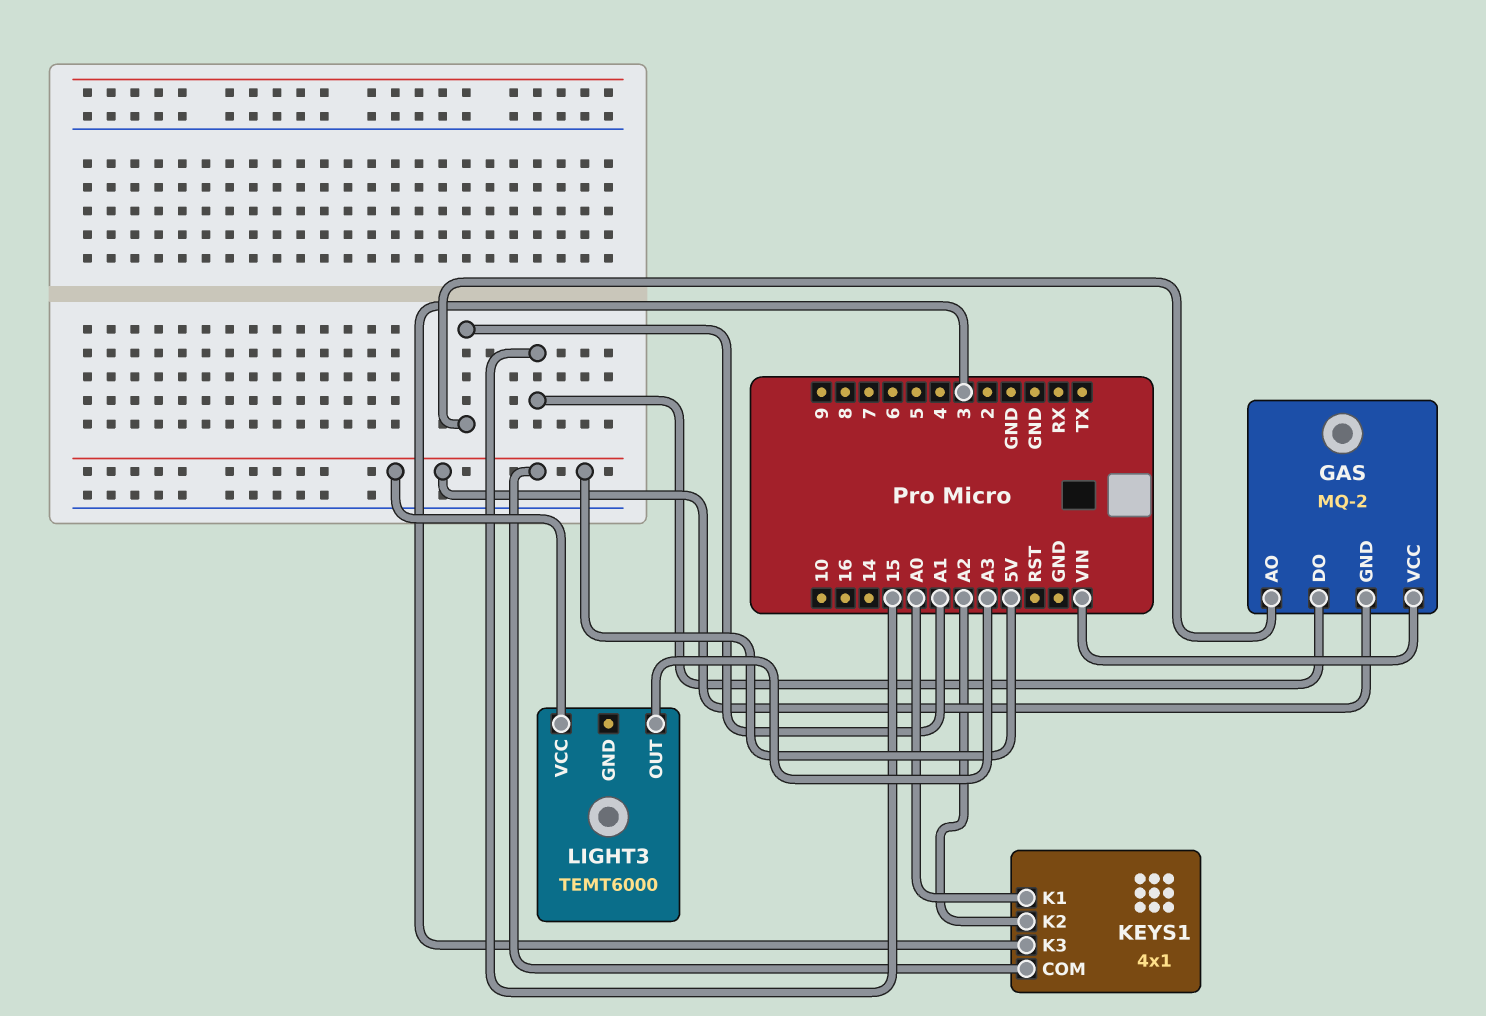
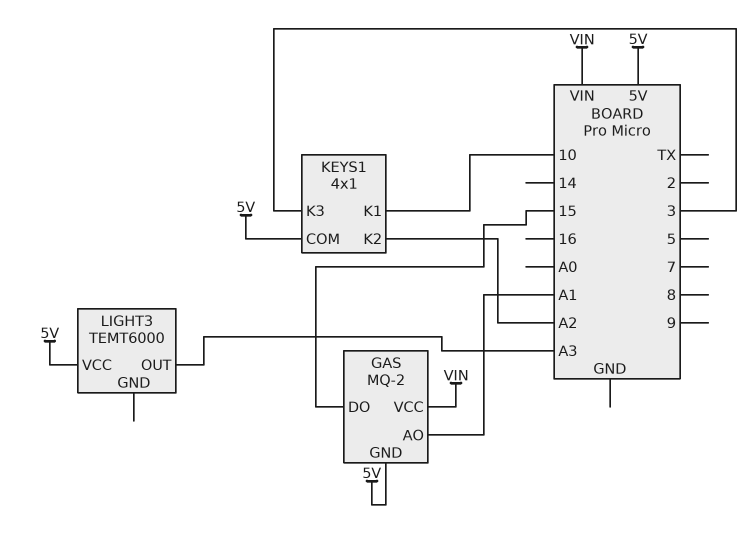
KEYS1 pin K1: A0 -> 10

